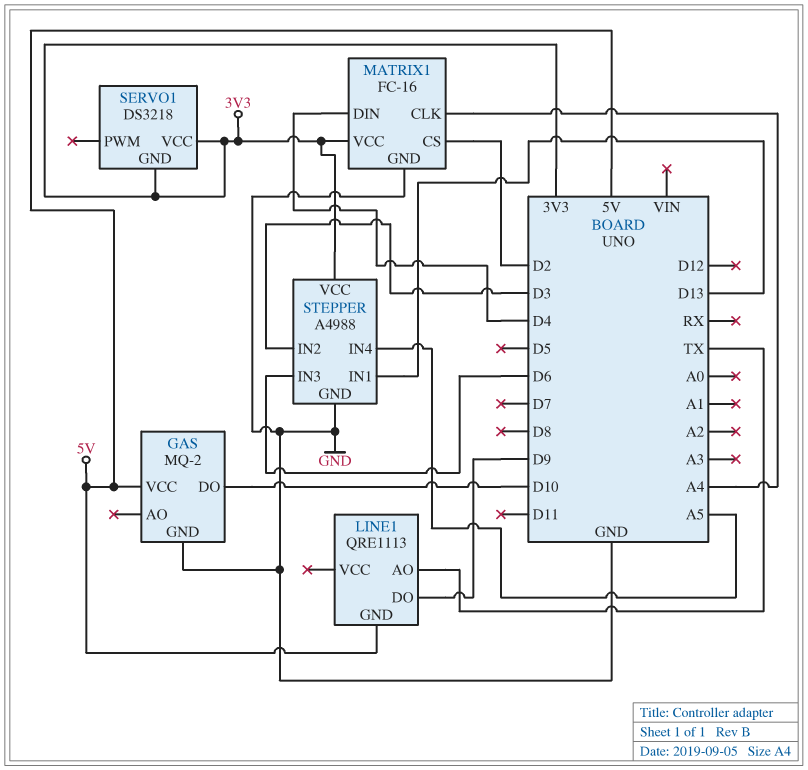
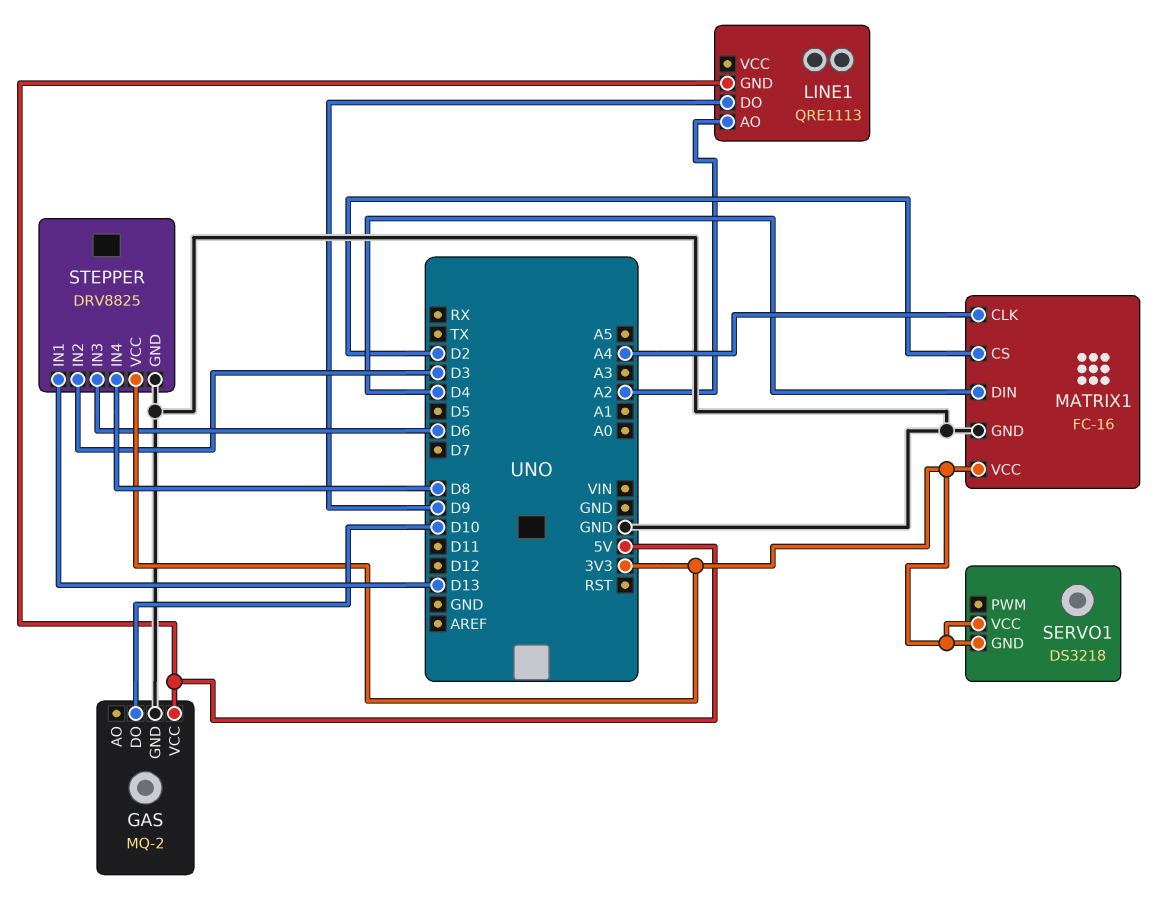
LINE1 pin AO: TX -> A2
STEPPER: A4988 -> DRV8825
STEPPER pin IN4: A5 -> D8

